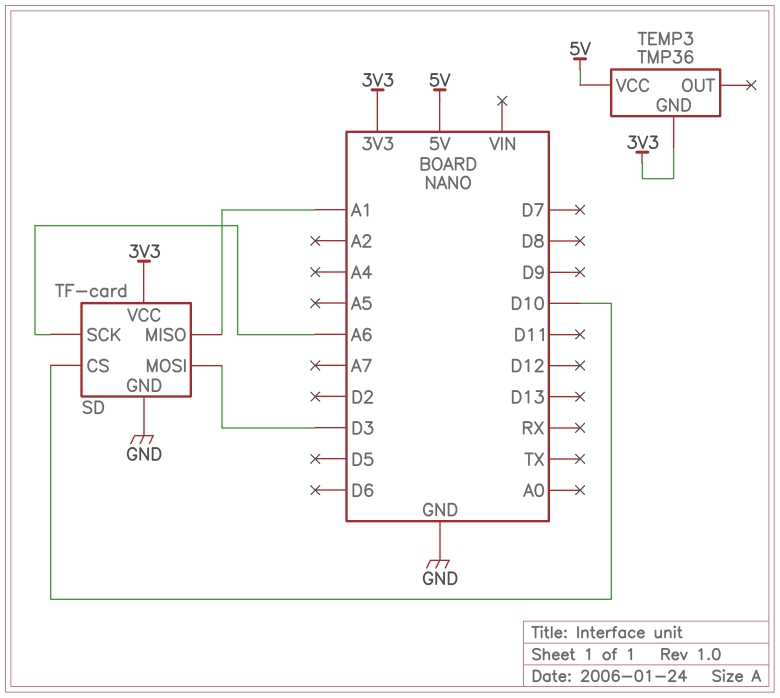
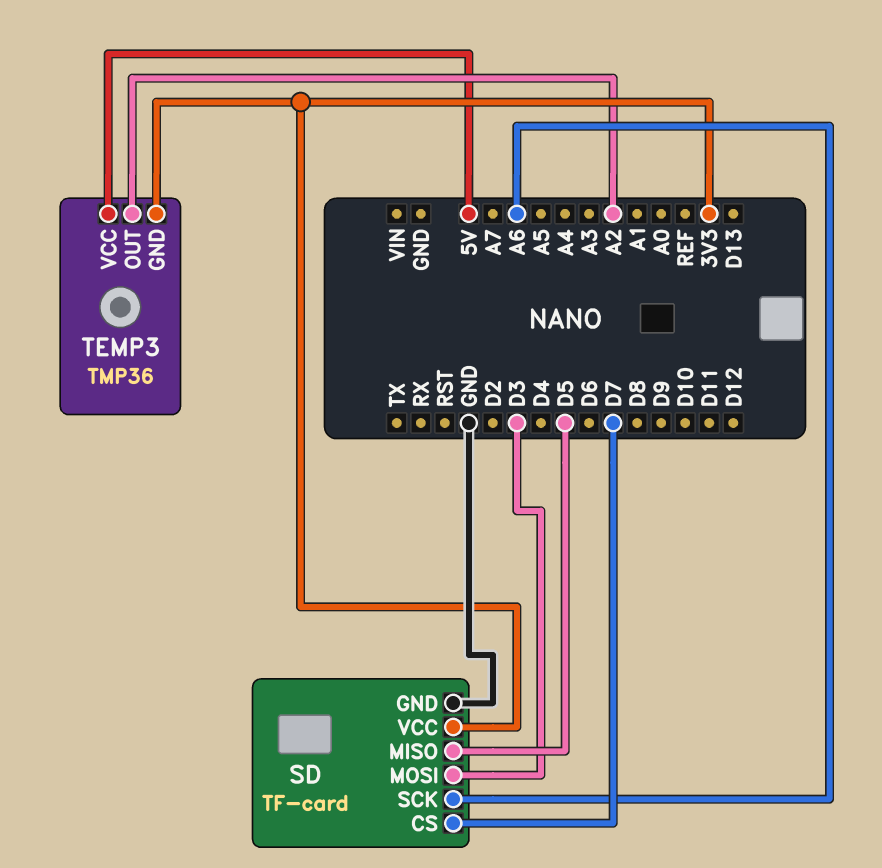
SD pin CS: D10 -> D7
SD pin MISO: A1 -> D5
TEMP3 pin OUT: none -> A2

